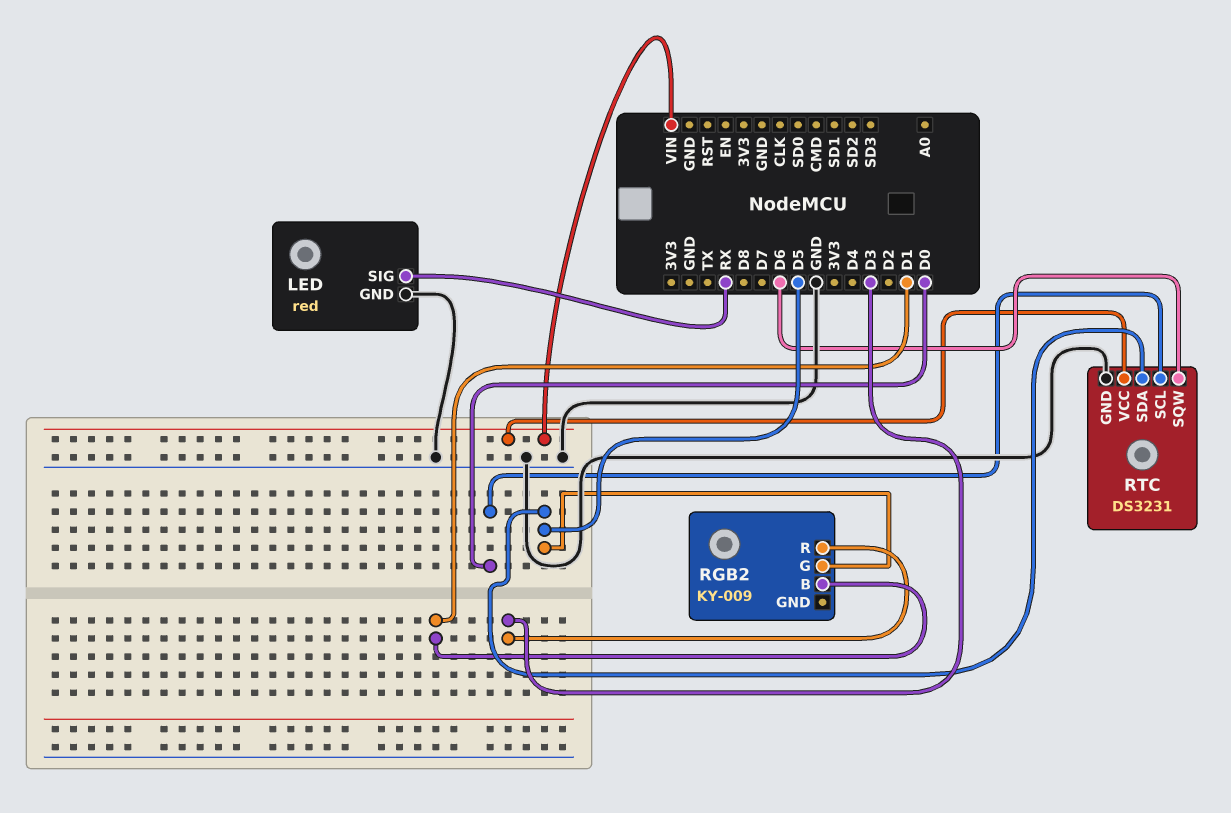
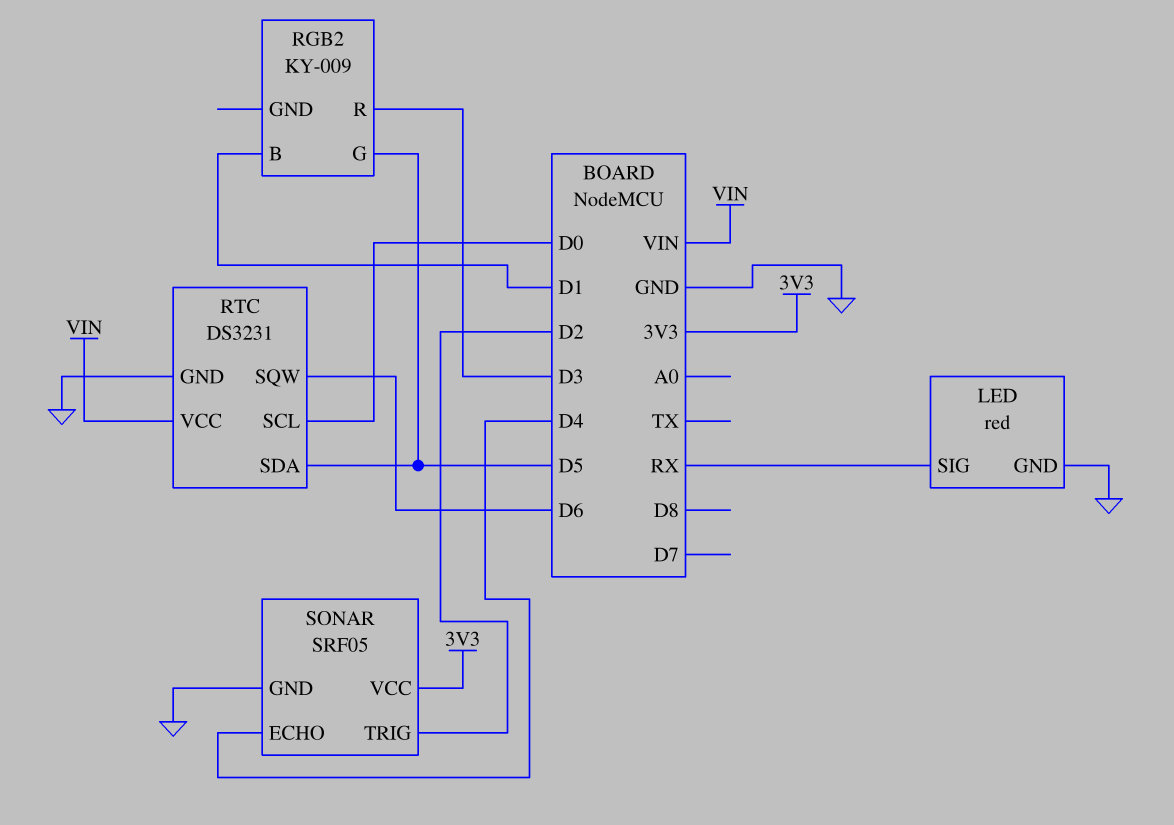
SONAR: none -> SRF05
SONAR pin ECHO: none -> D4
SONAR pin GND: none -> GND
SONAR pin TRIG: none -> D2
SONAR pin VCC: none -> 3V3

